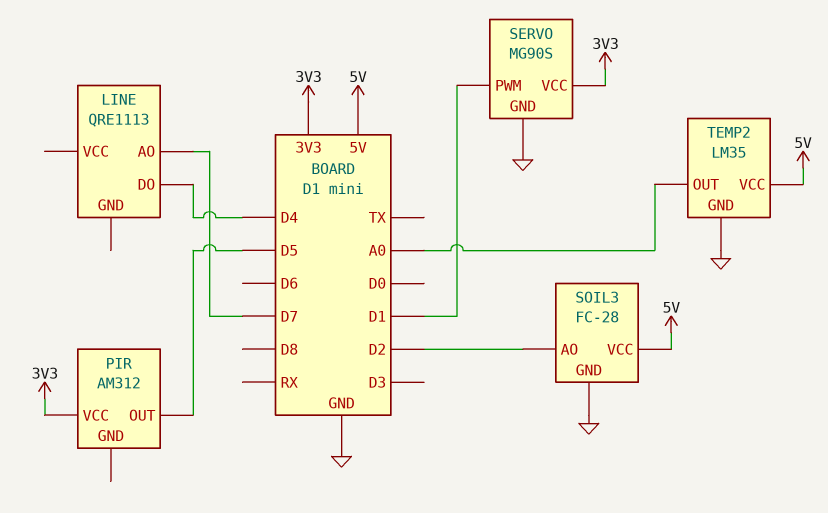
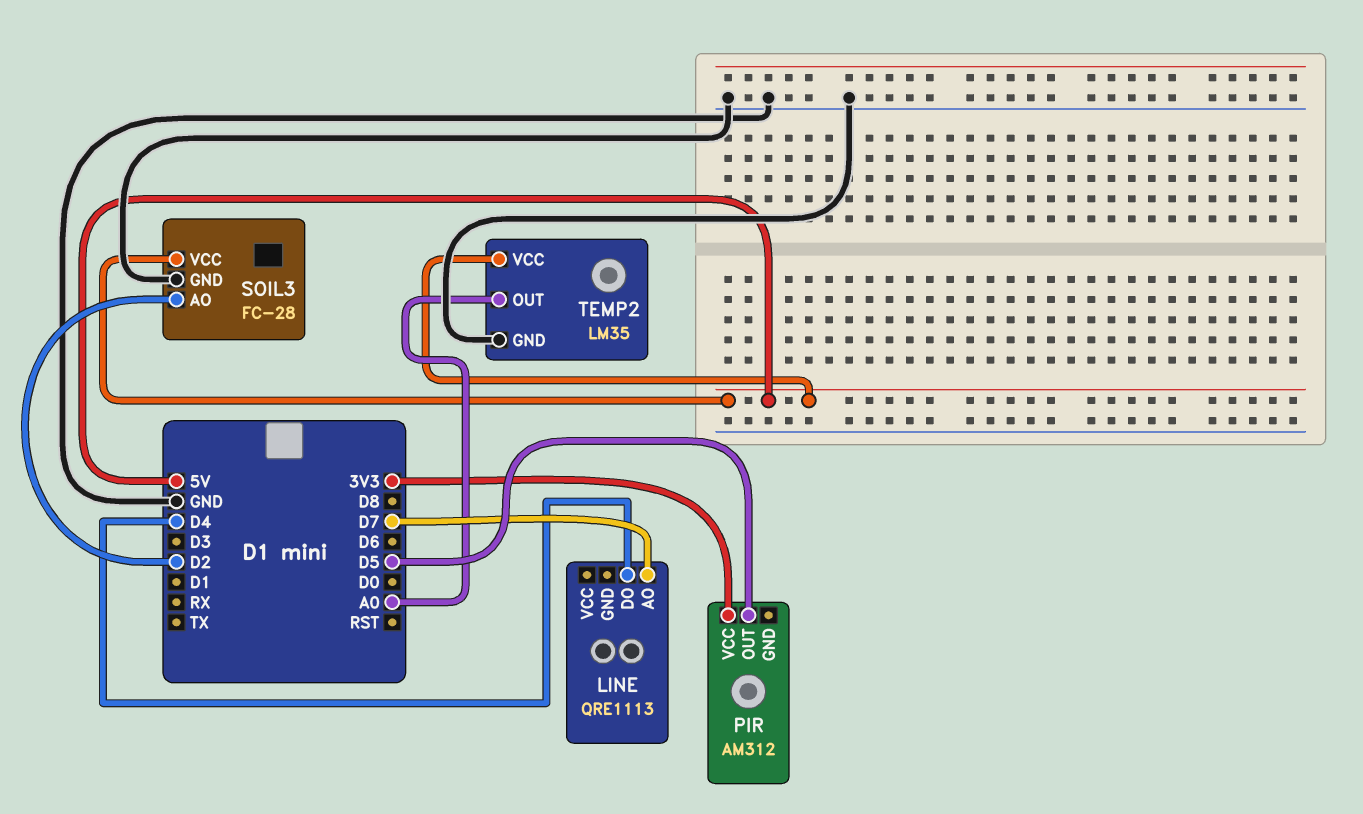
SERVO: MG90S -> none
SERVO pin GND: GND -> none
SERVO pin PWM: D1 -> none
SERVO pin VCC: 3V3 -> none

